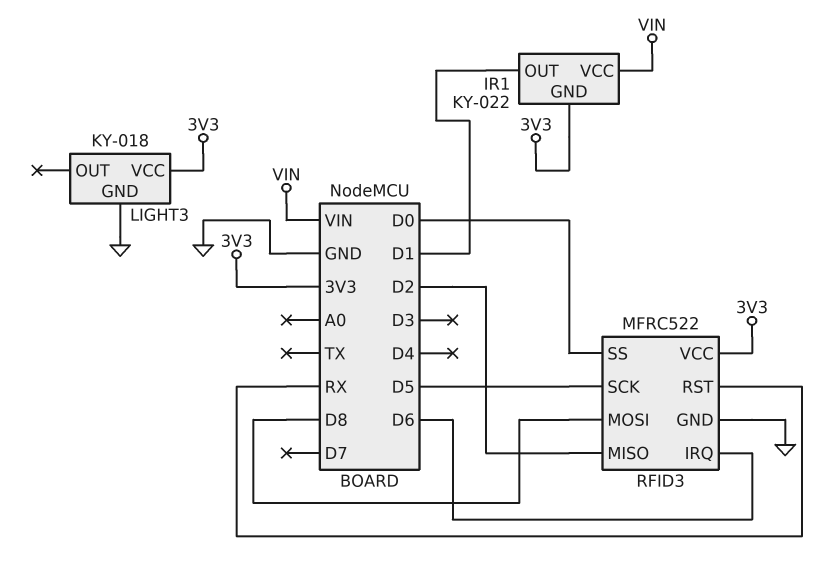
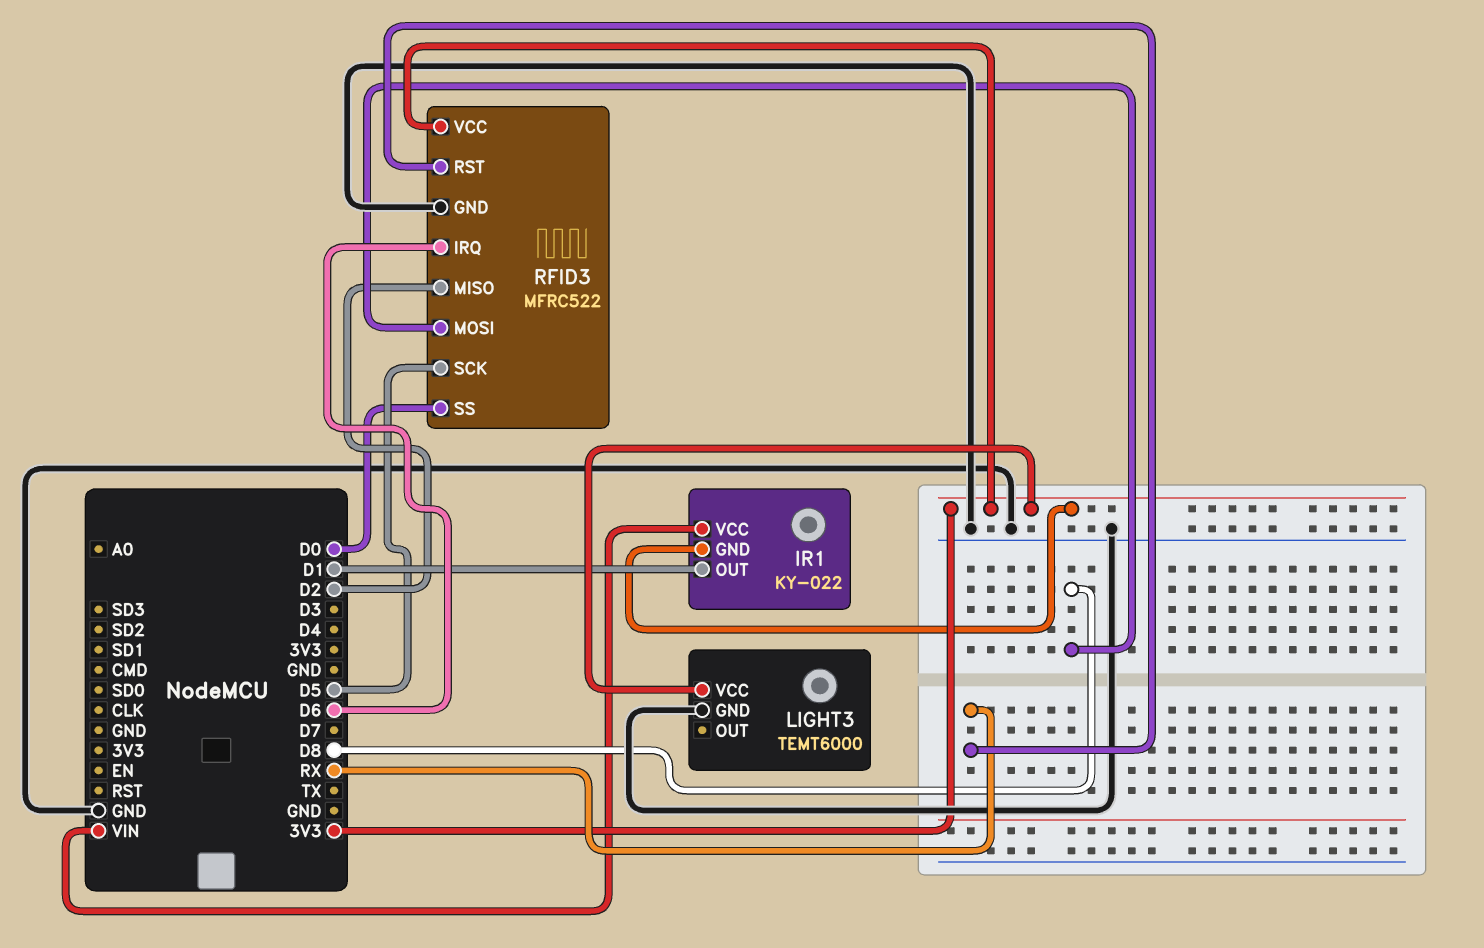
LIGHT3: KY-018 -> TEMT6000

